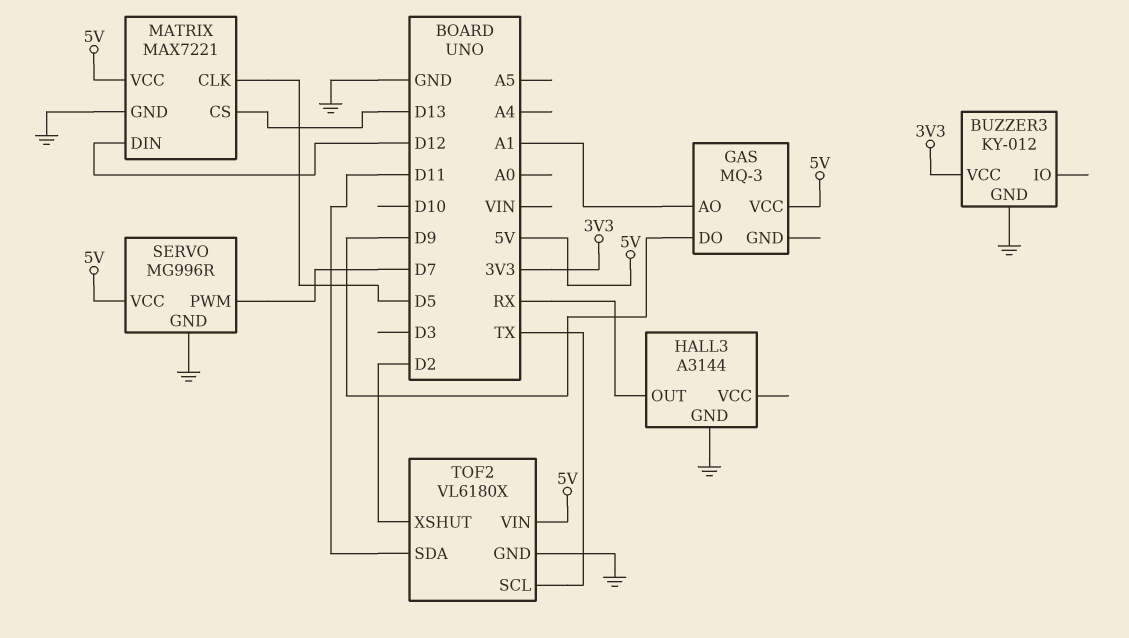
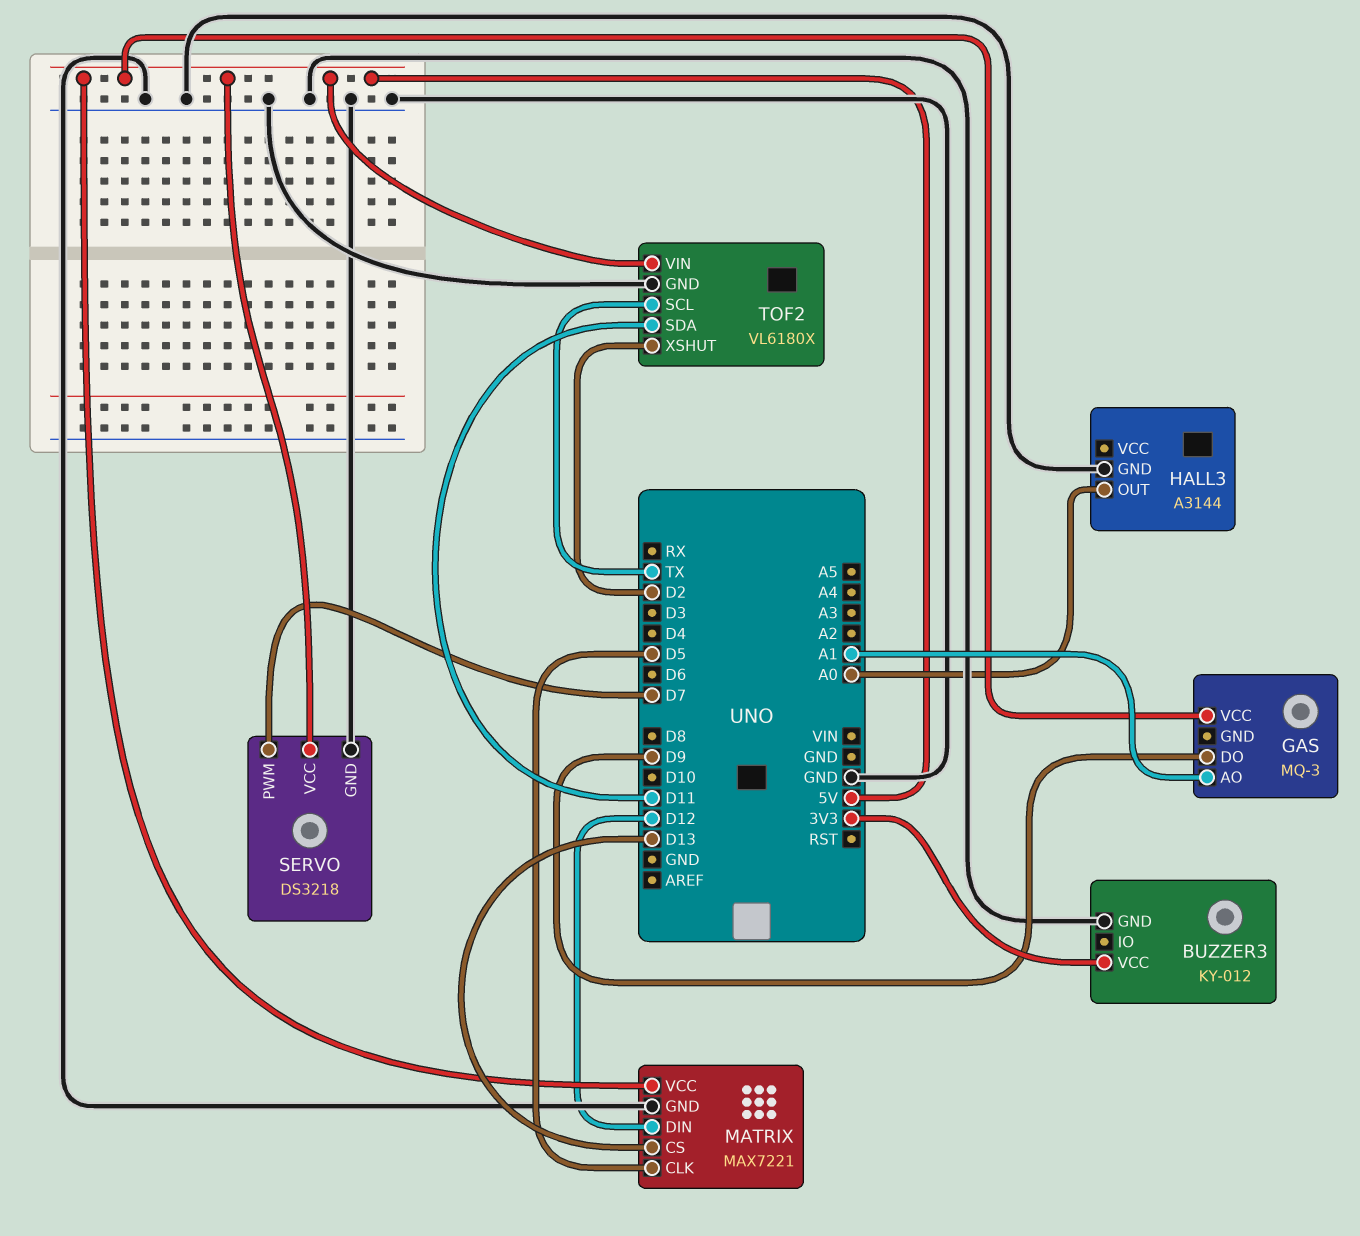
HALL3 pin OUT: RX -> A0
SERVO: MG996R -> DS3218

